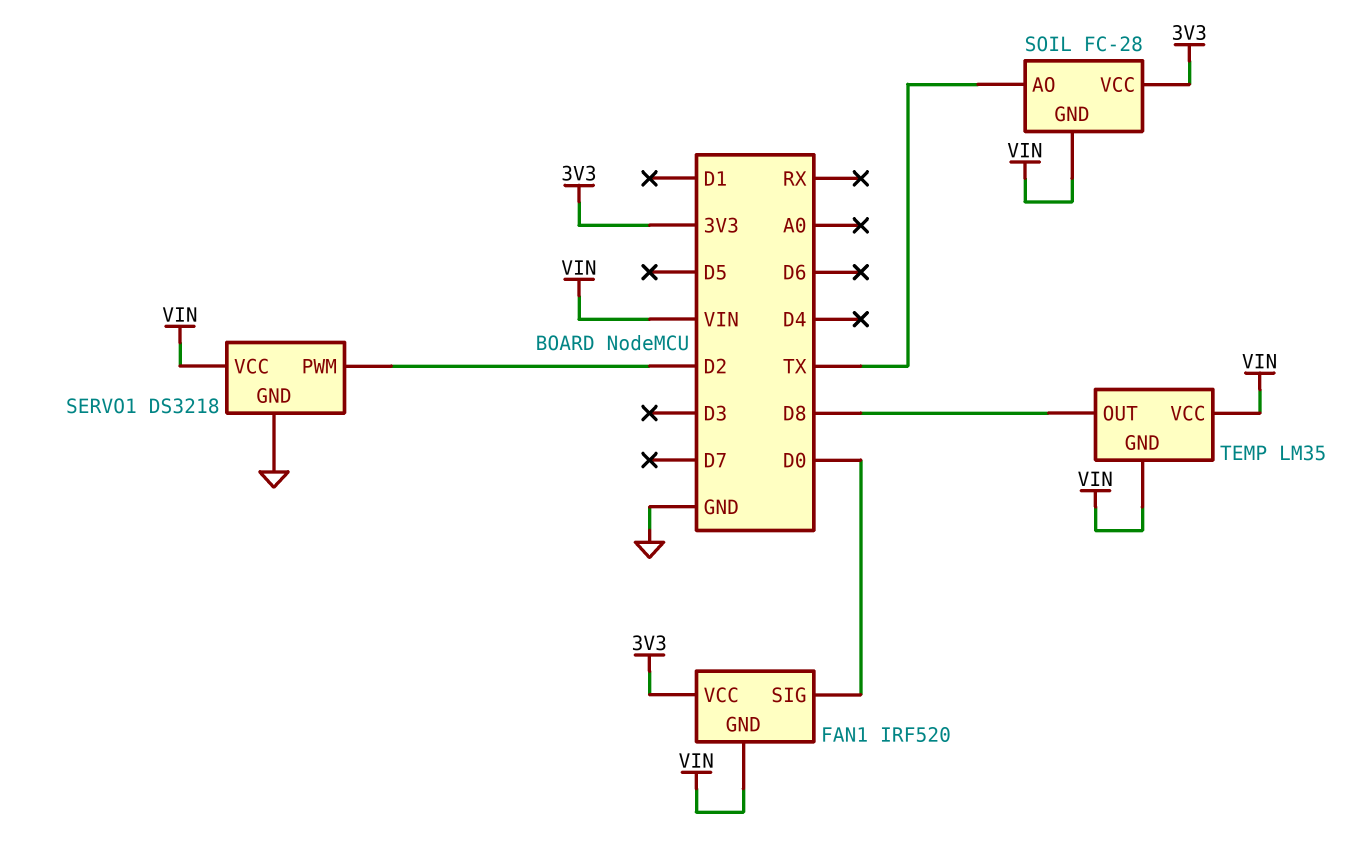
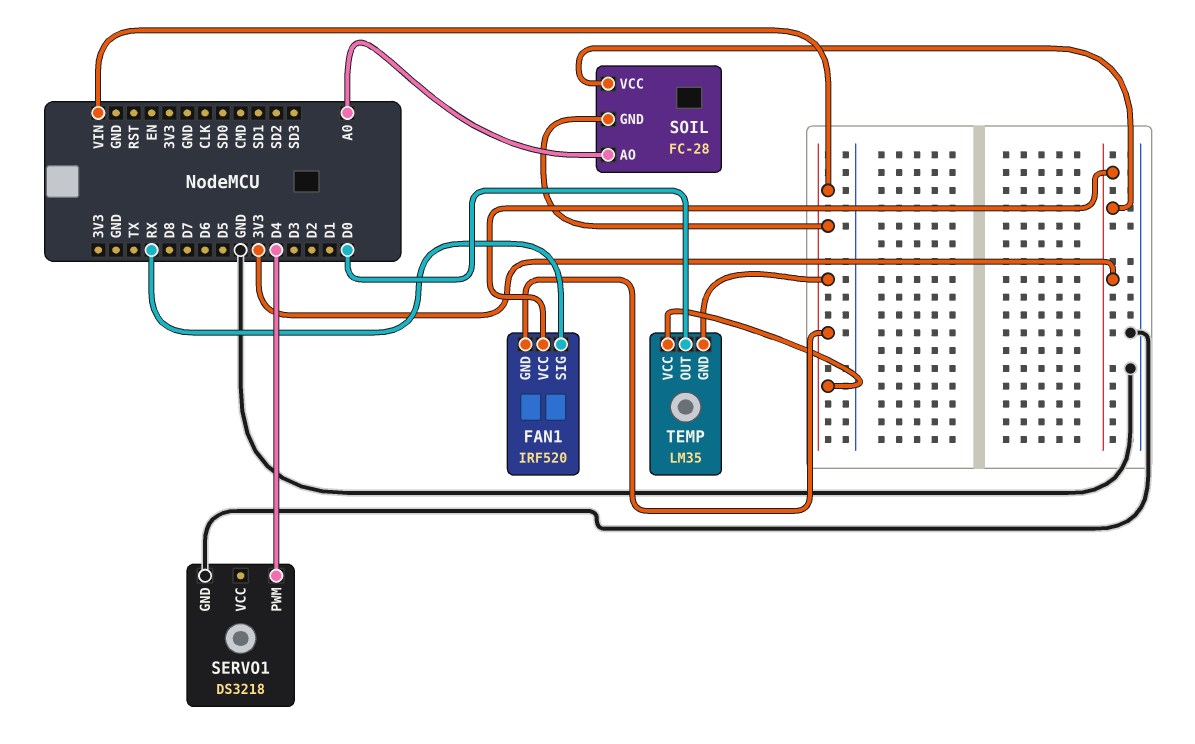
FAN1 pin SIG: D0 -> RX
SERVO1 pin PWM: D2 -> D4
SERVO1 pin VCC: VIN -> none
SOIL pin AO: TX -> A0
TEMP pin OUT: D8 -> D0

